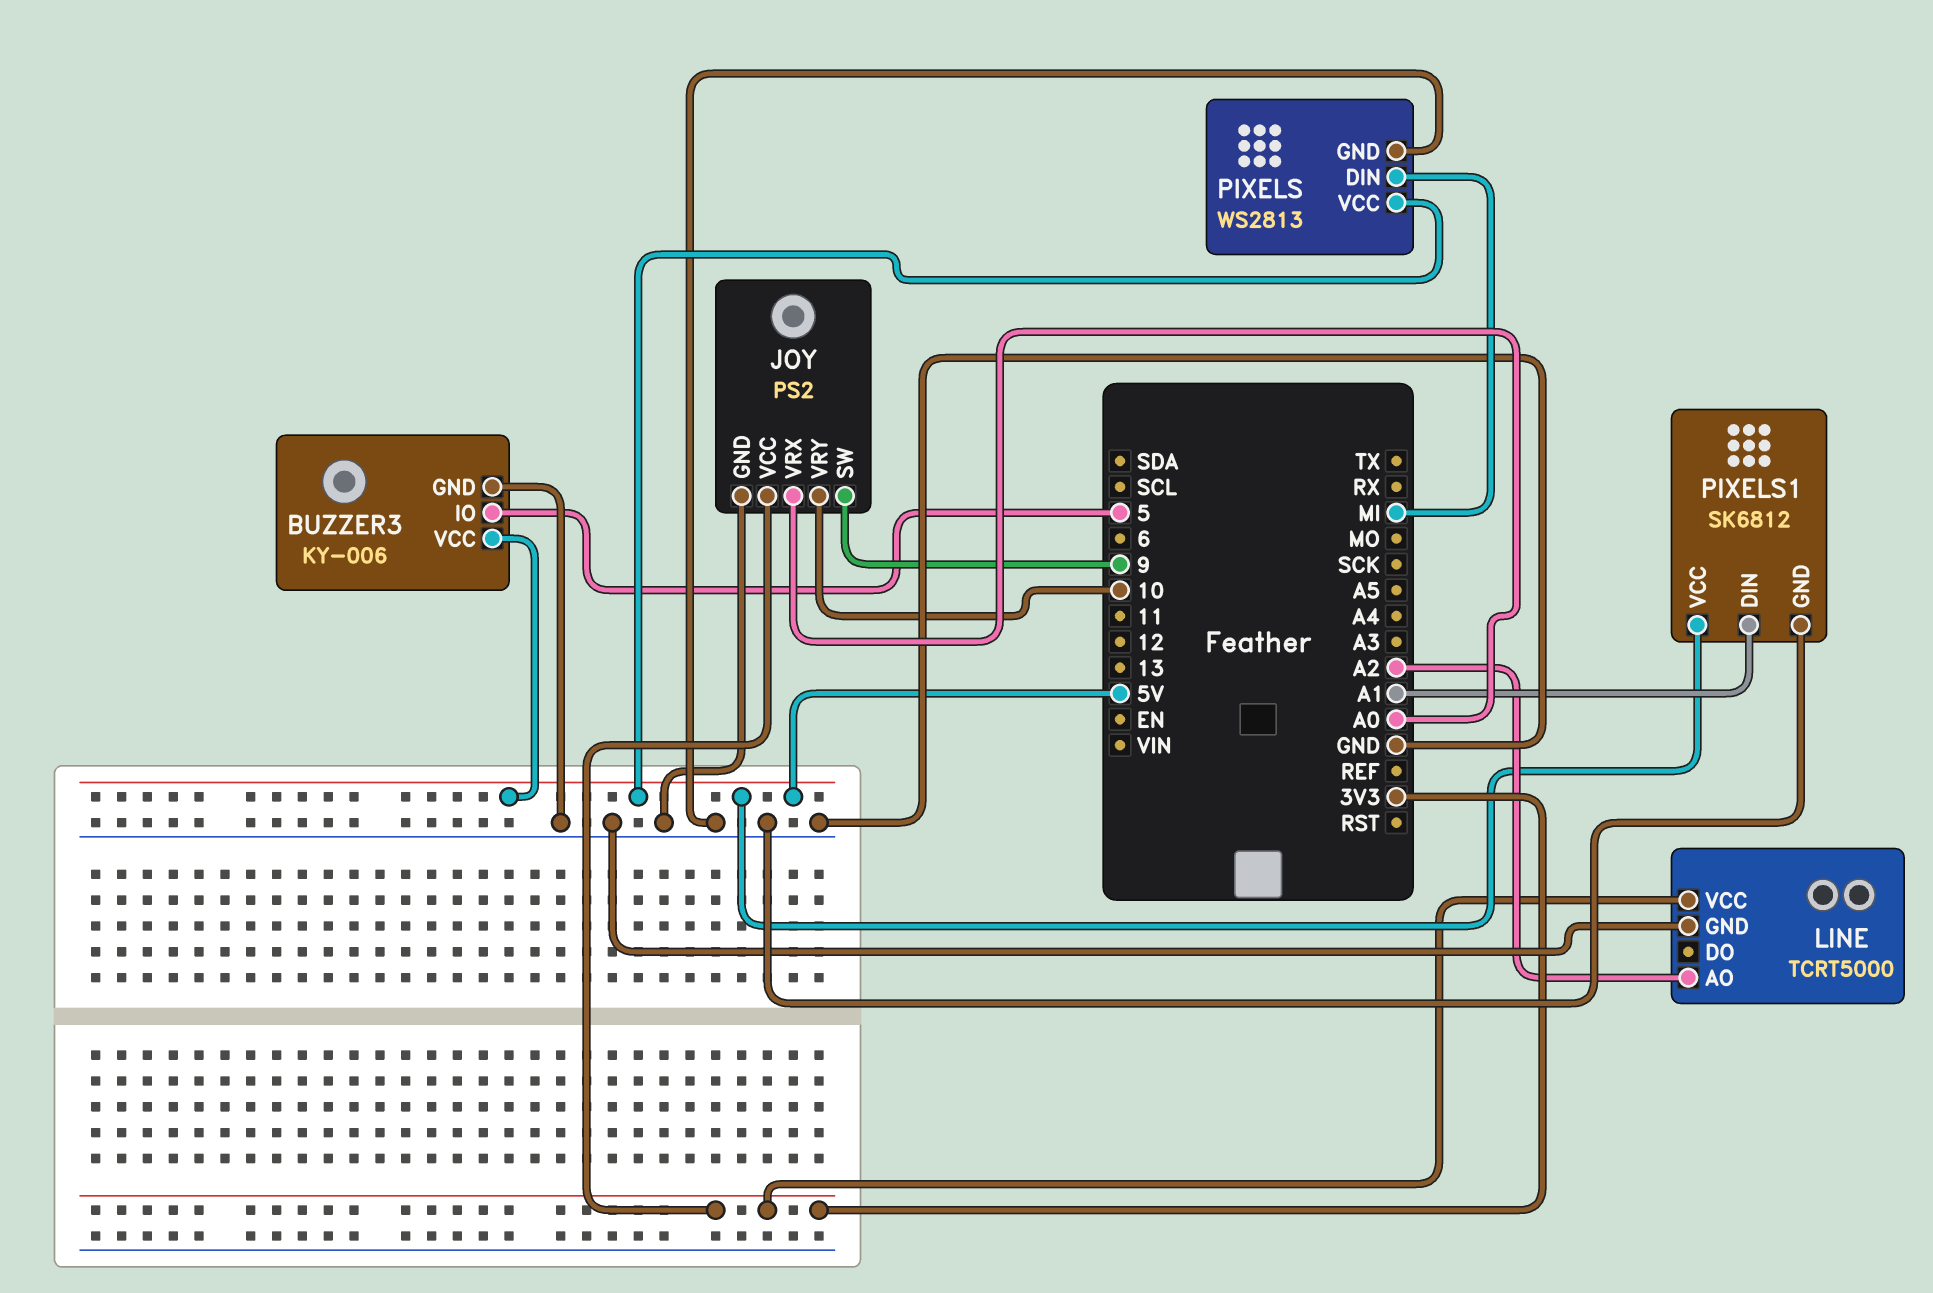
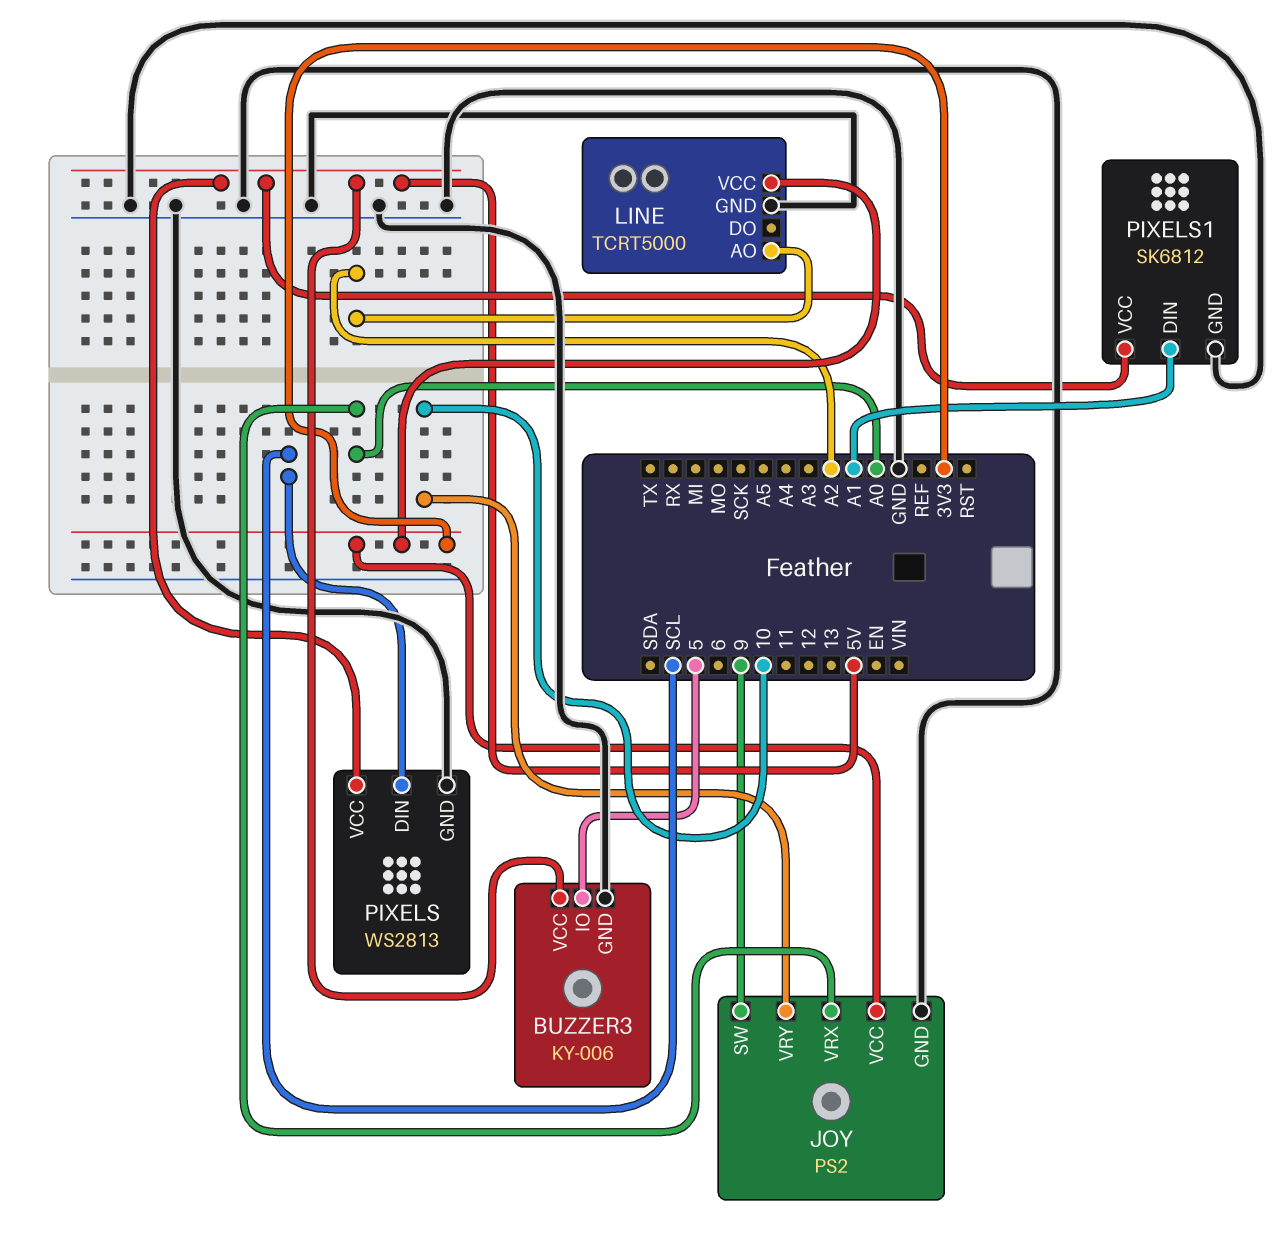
PIXELS pin DIN: MI -> SCL

